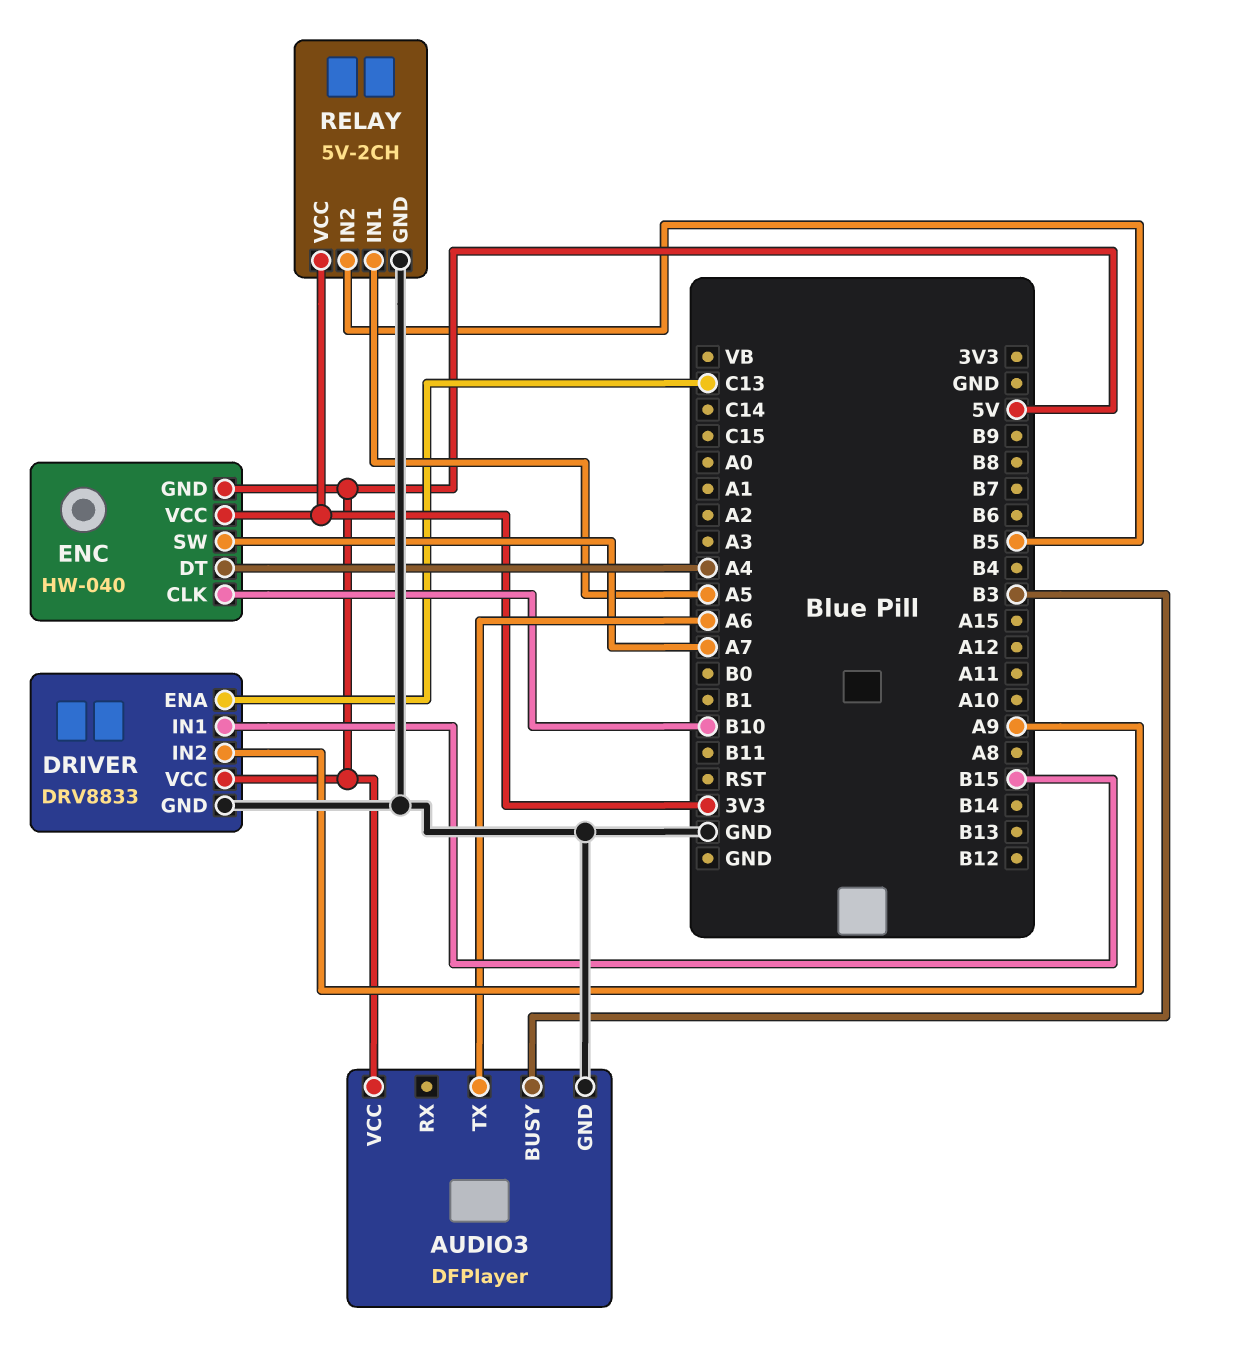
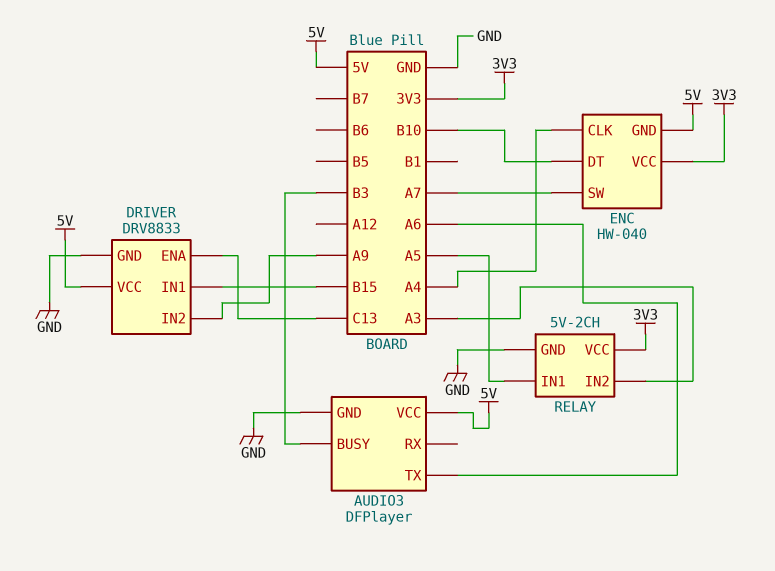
ENC pin CLK: B10 -> A4
ENC pin DT: A4 -> B10
RELAY pin IN2: B5 -> A3

